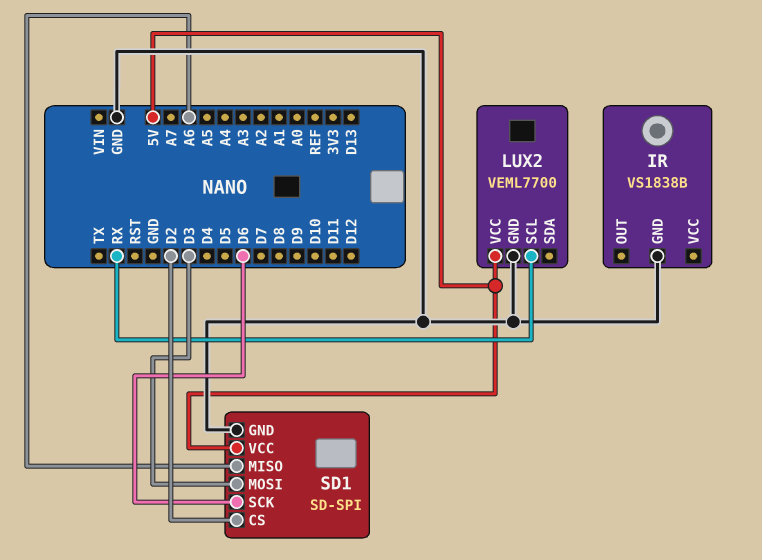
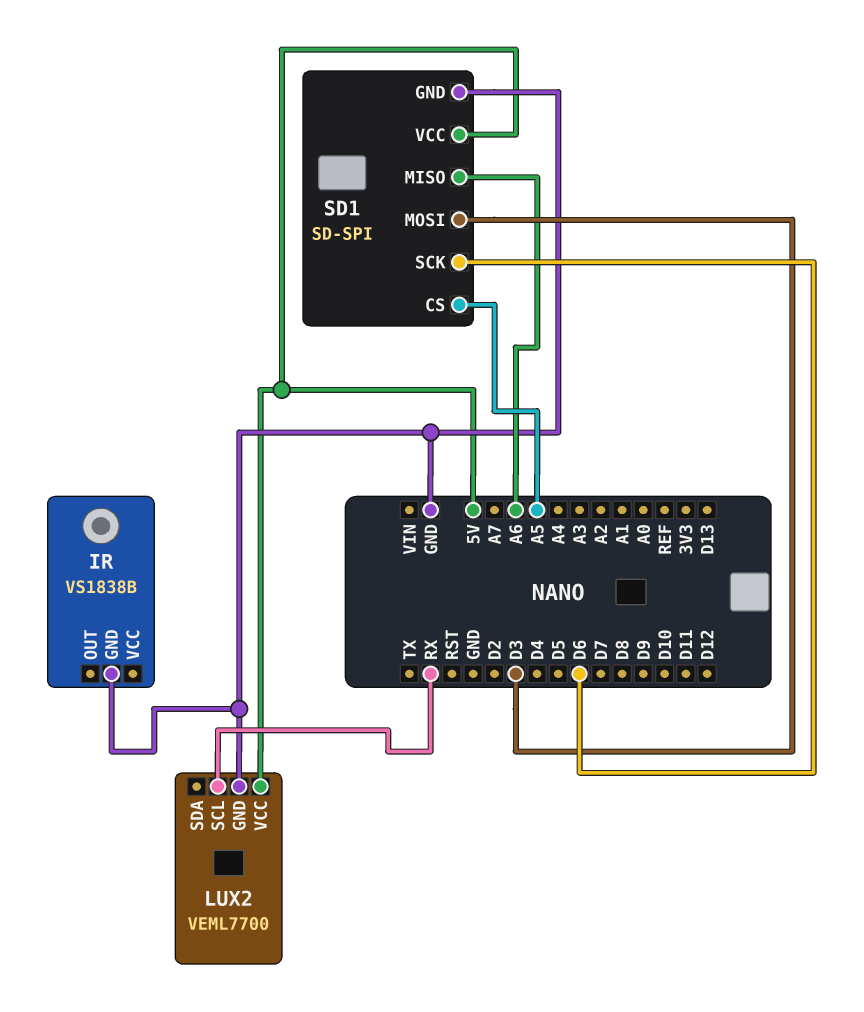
SD1 pin CS: D2 -> A5

